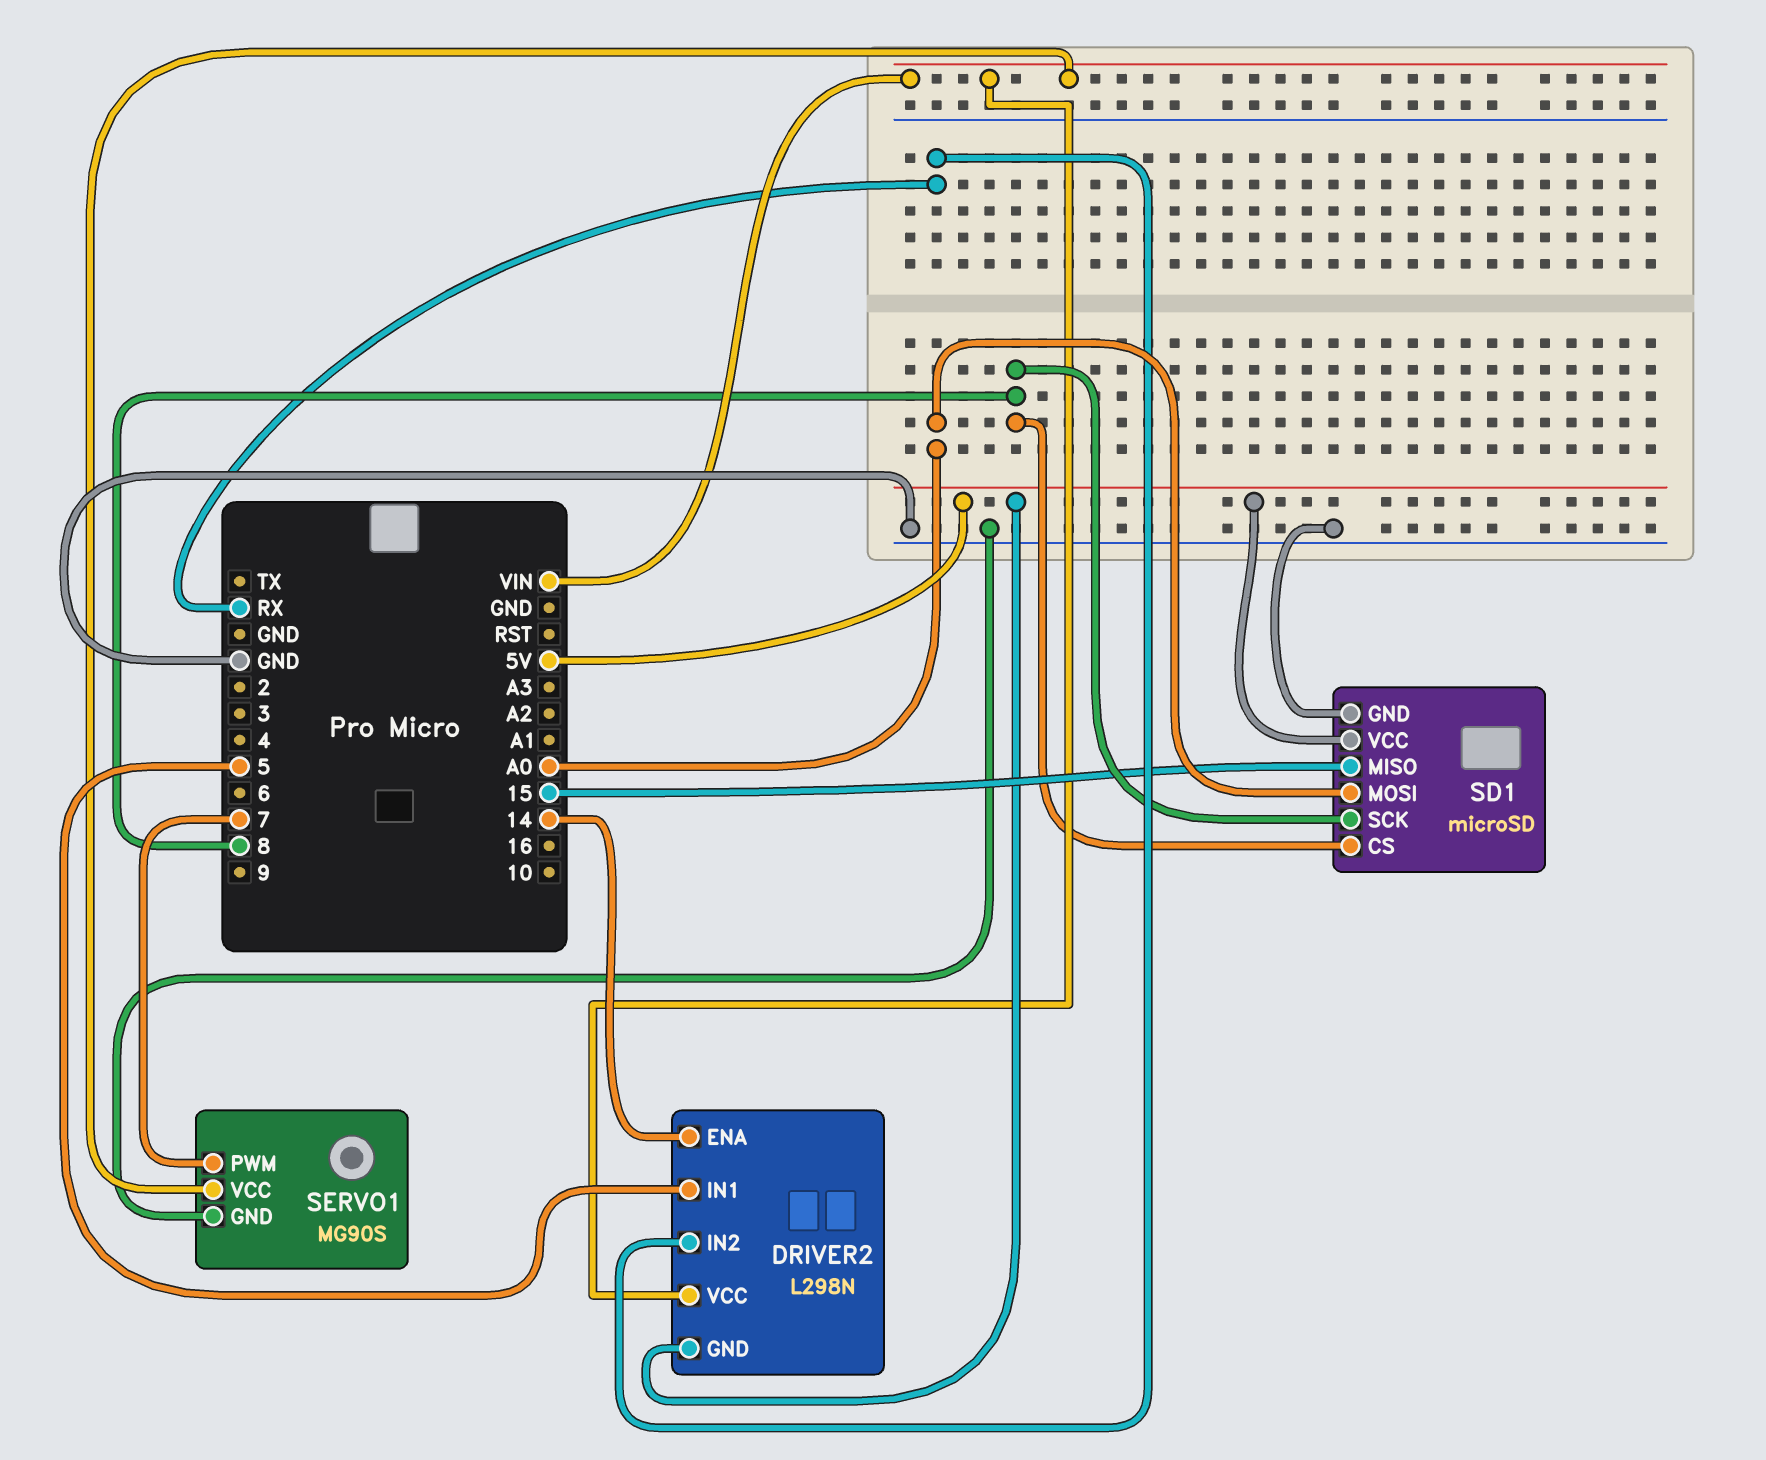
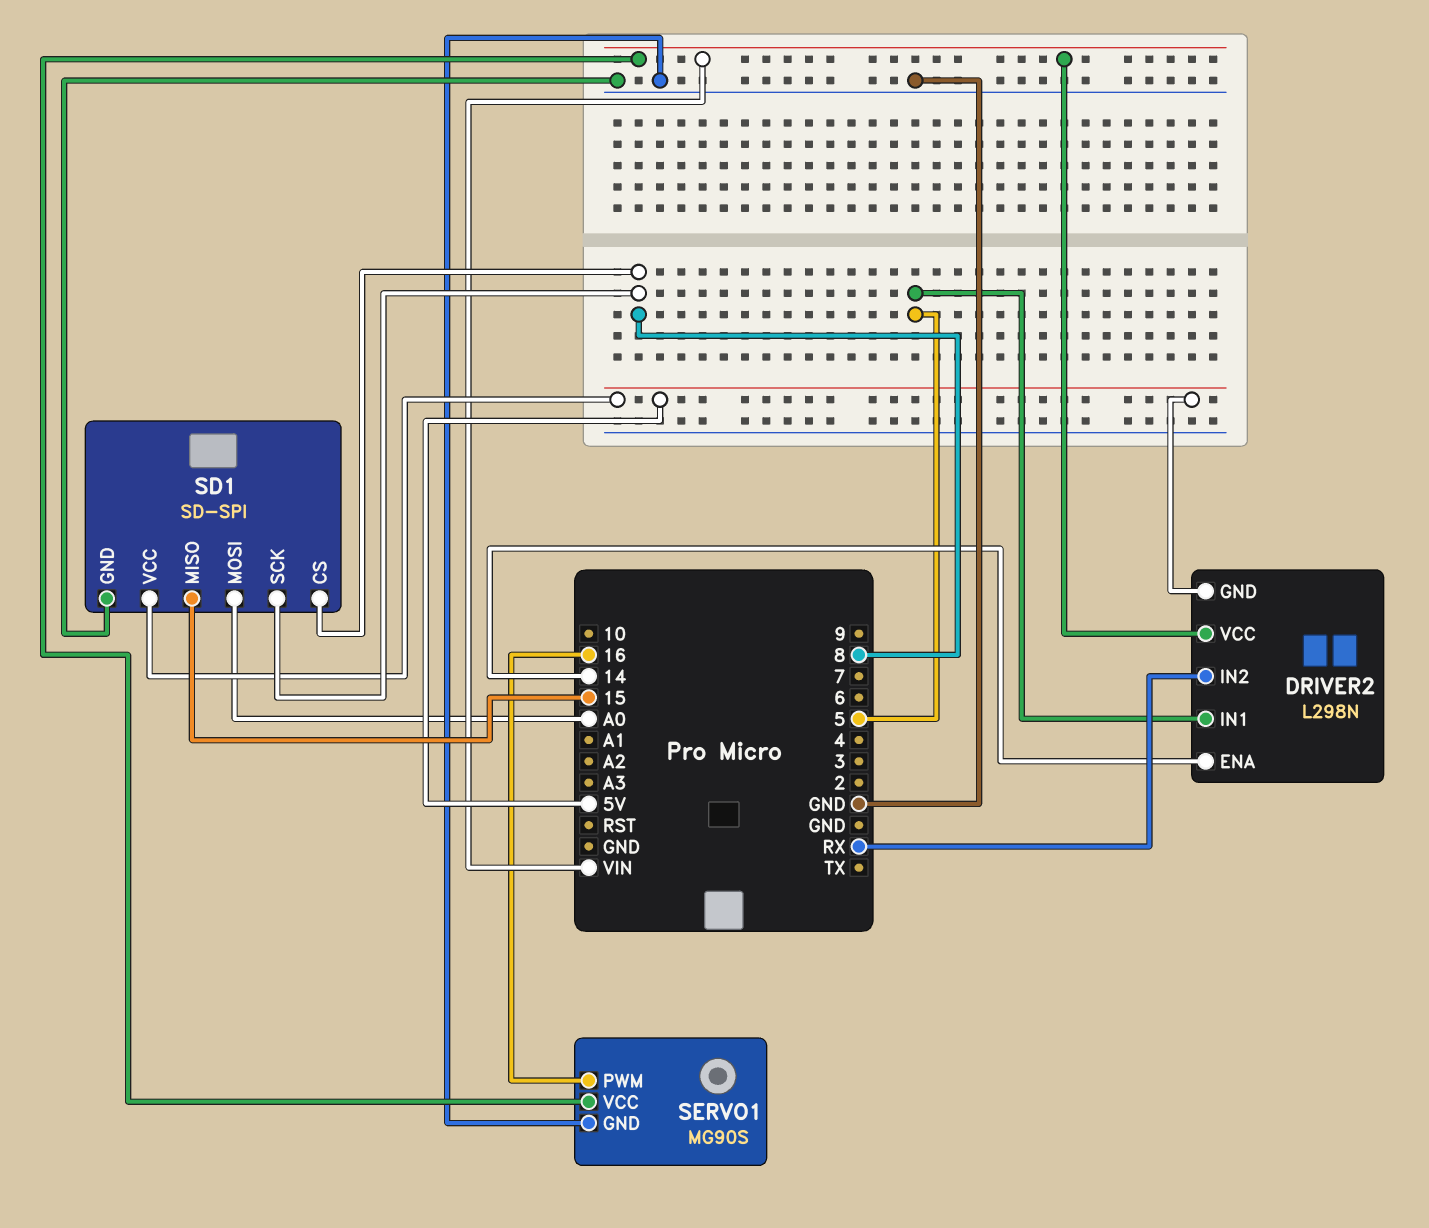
SD1: microSD -> SD-SPI
SERVO1 pin PWM: 7 -> 16

